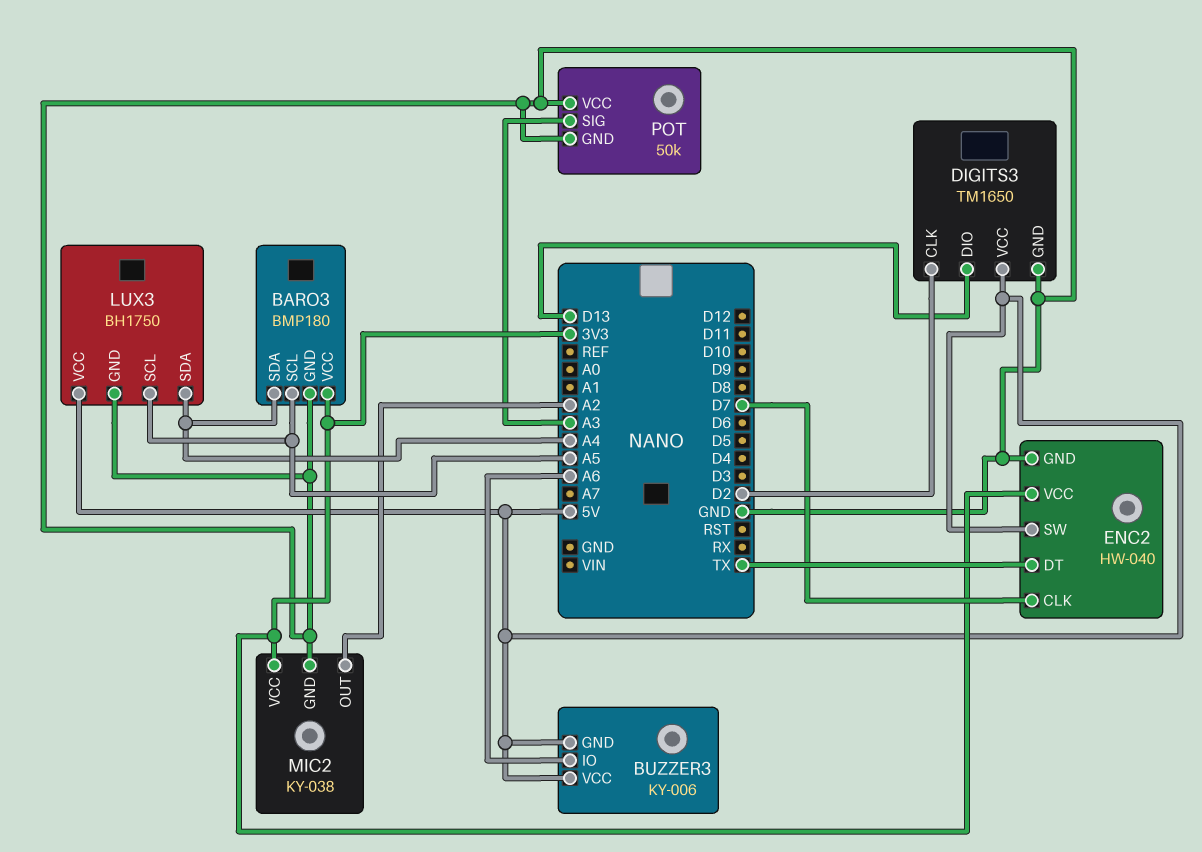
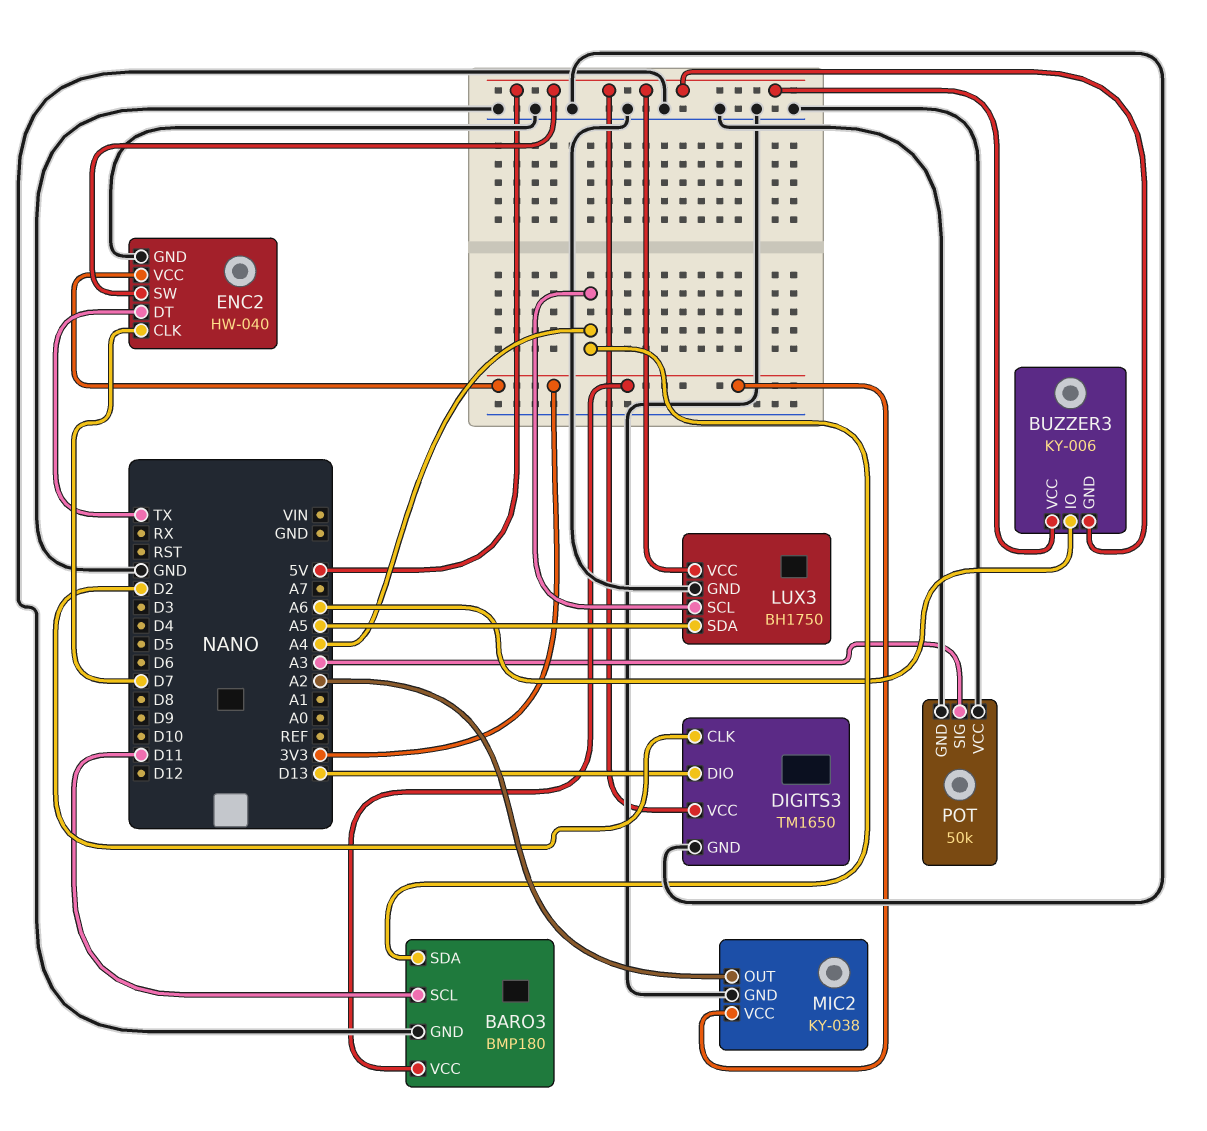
BARO3 pin SCL: A5 -> D11
LUX3 pin SCL: A5 -> A4
LUX3 pin SDA: A4 -> A5

